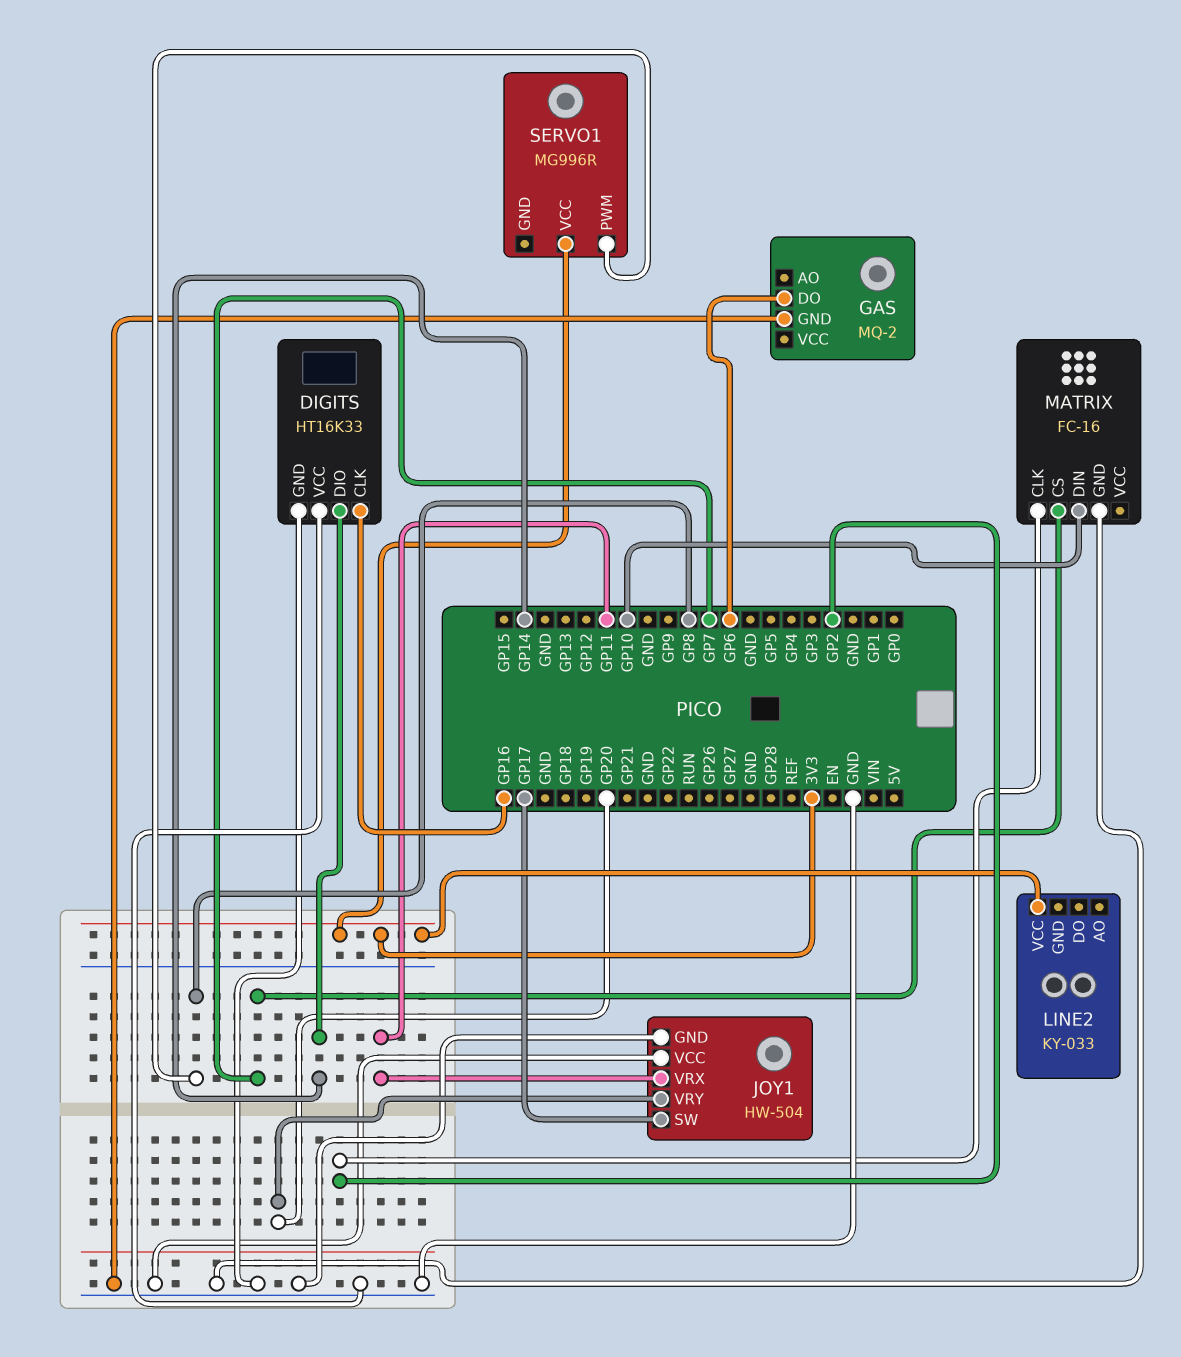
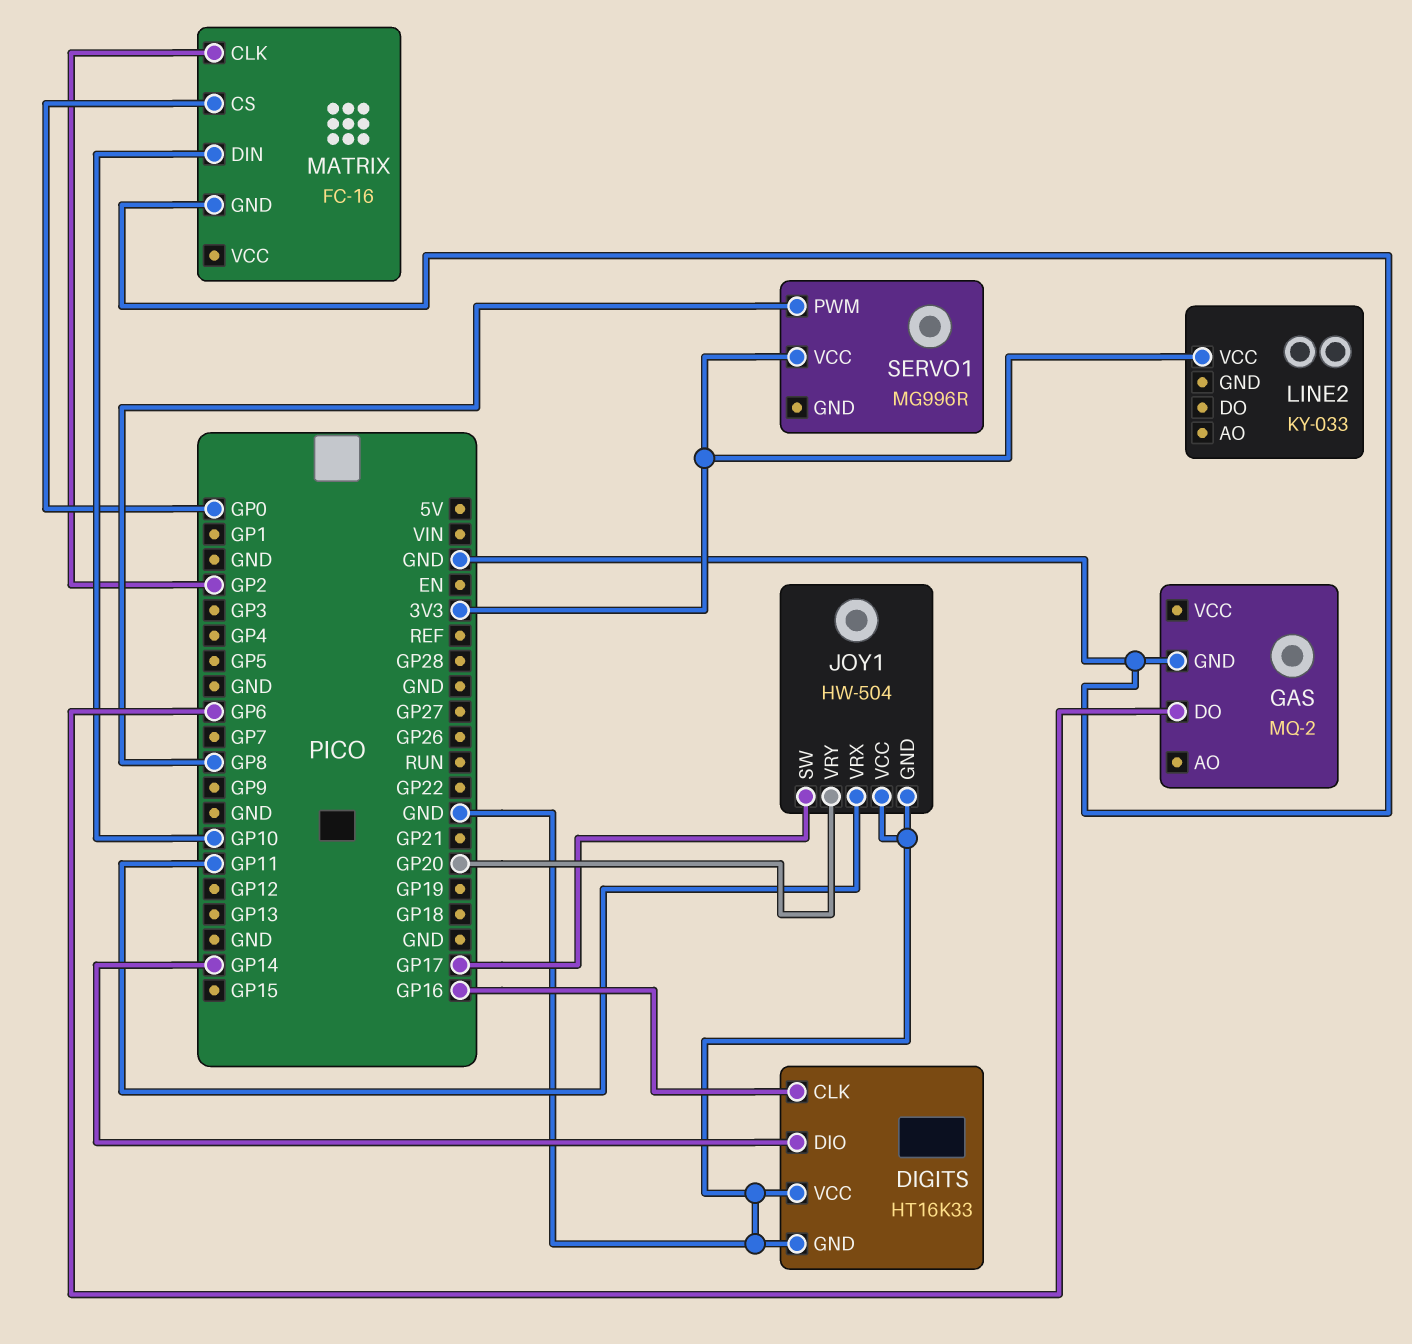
MATRIX pin CS: GP7 -> GP0

